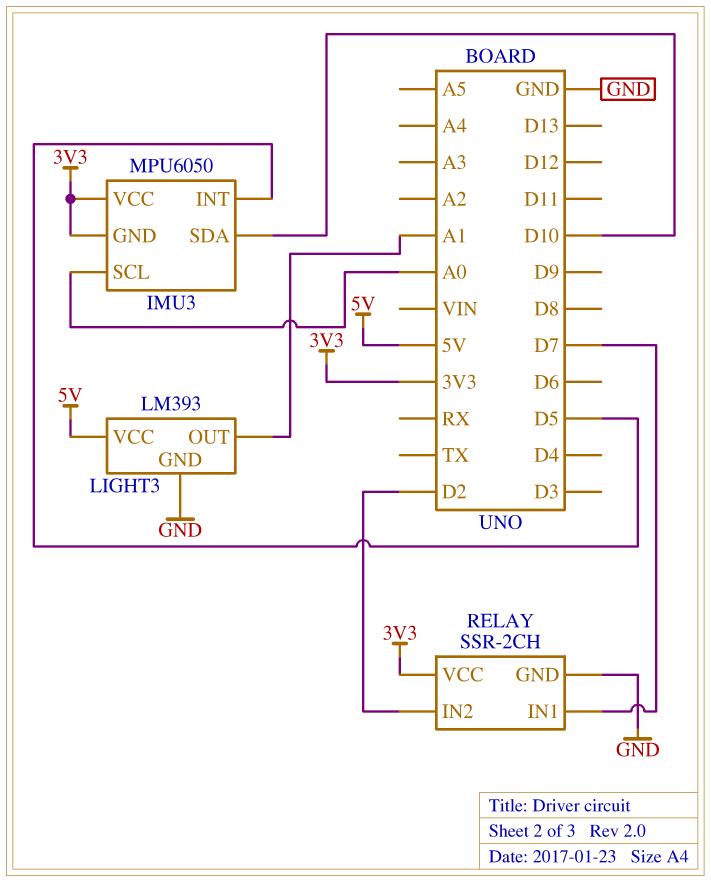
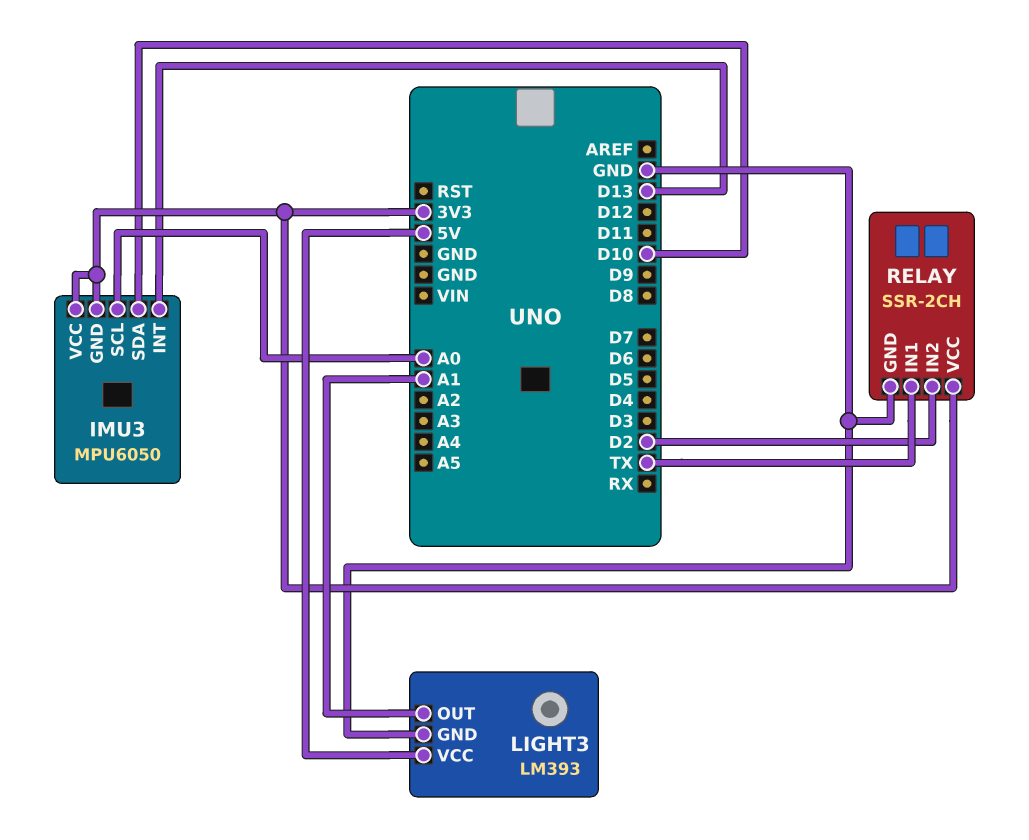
IMU3 pin INT: D5 -> D13
RELAY pin IN1: D7 -> TX

